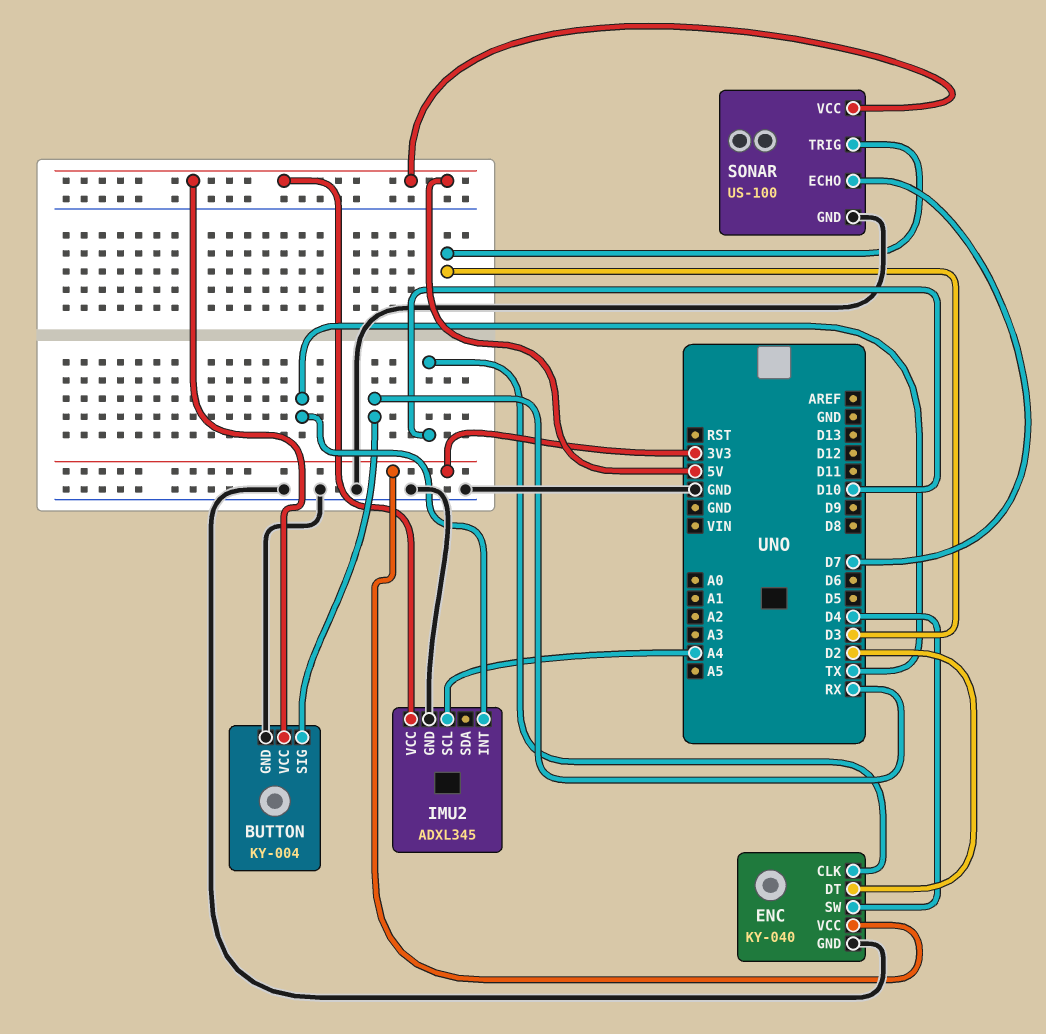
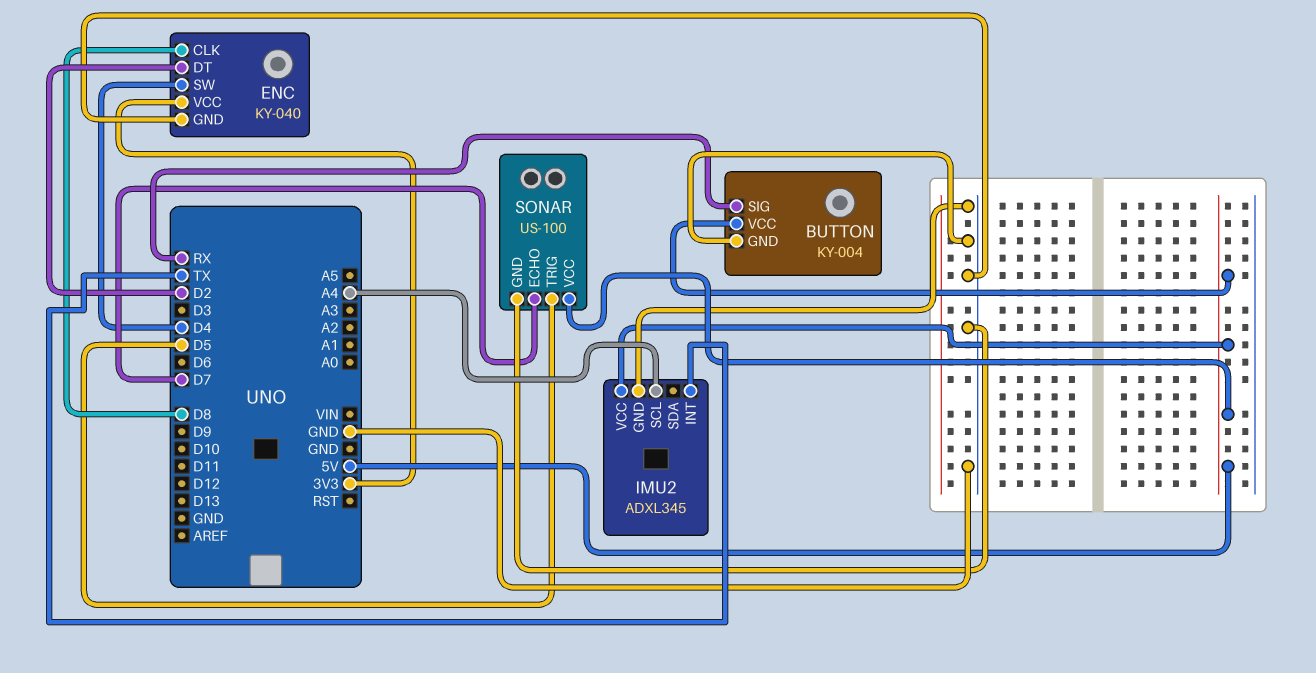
ENC pin CLK: D10 -> D8
SONAR pin TRIG: D3 -> D5

